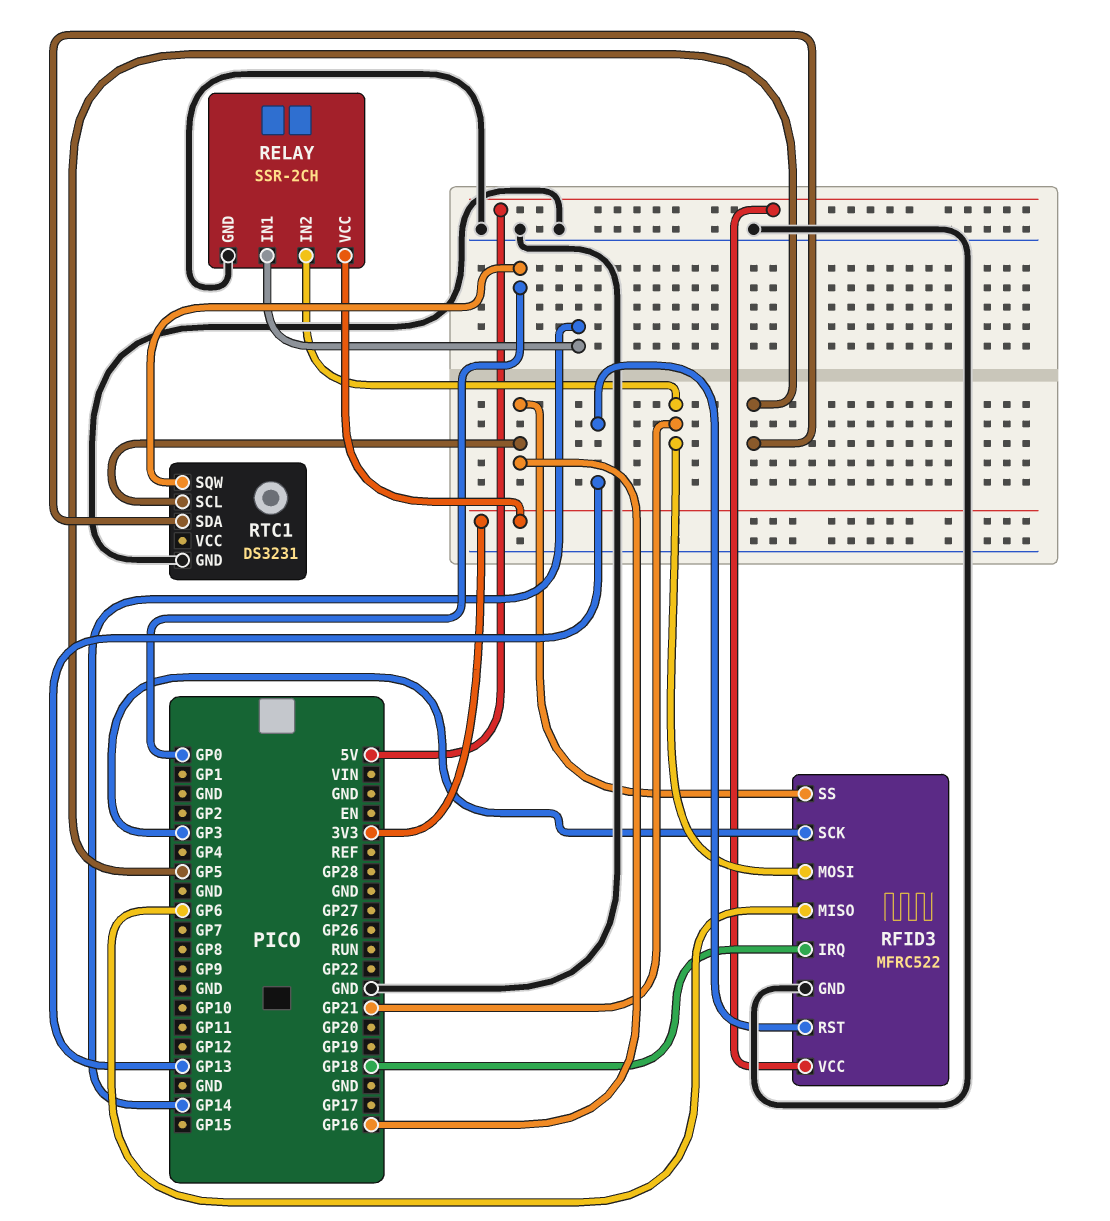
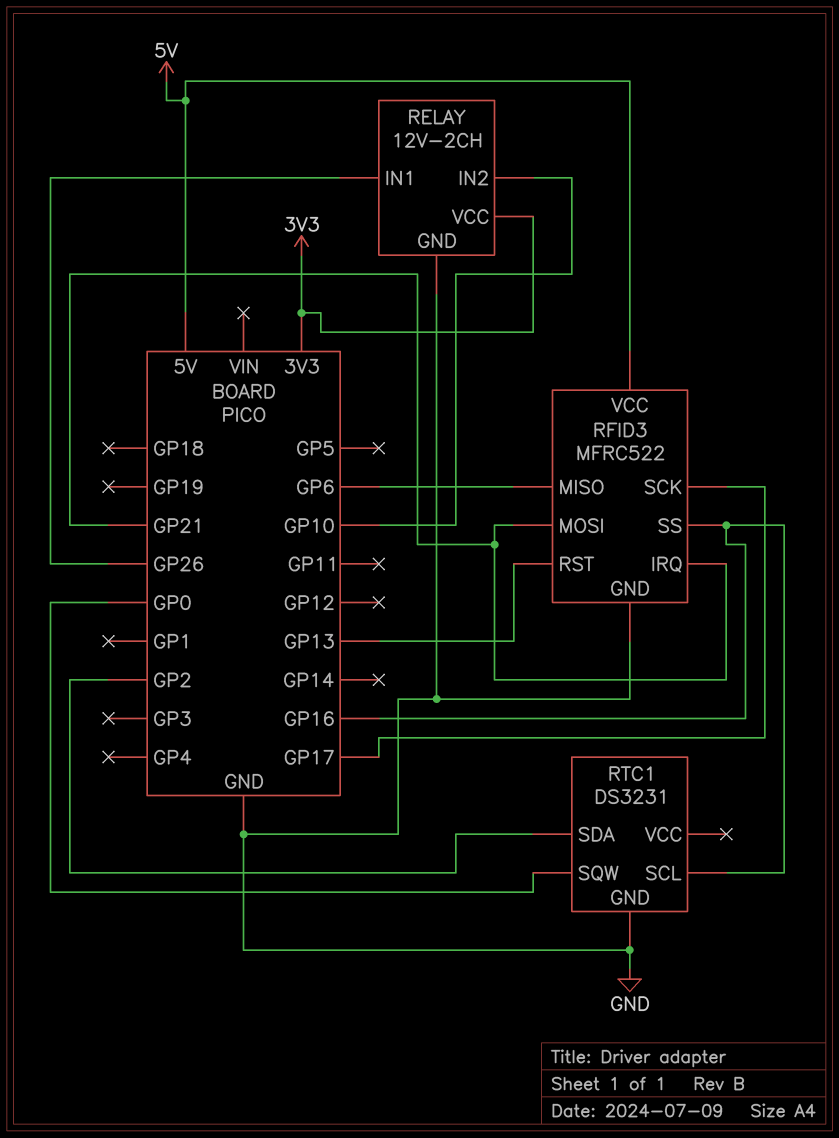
RELAY: SSR-2CH -> 12V-2CH
RELAY pin IN1: GP14 -> GP26
RELAY pin IN2: GP21 -> GP10
RFID3 pin IRQ: GP18 -> GP21
RFID3 pin SCK: GP3 -> GP17
RTC1 pin SDA: GP5 -> GP2

